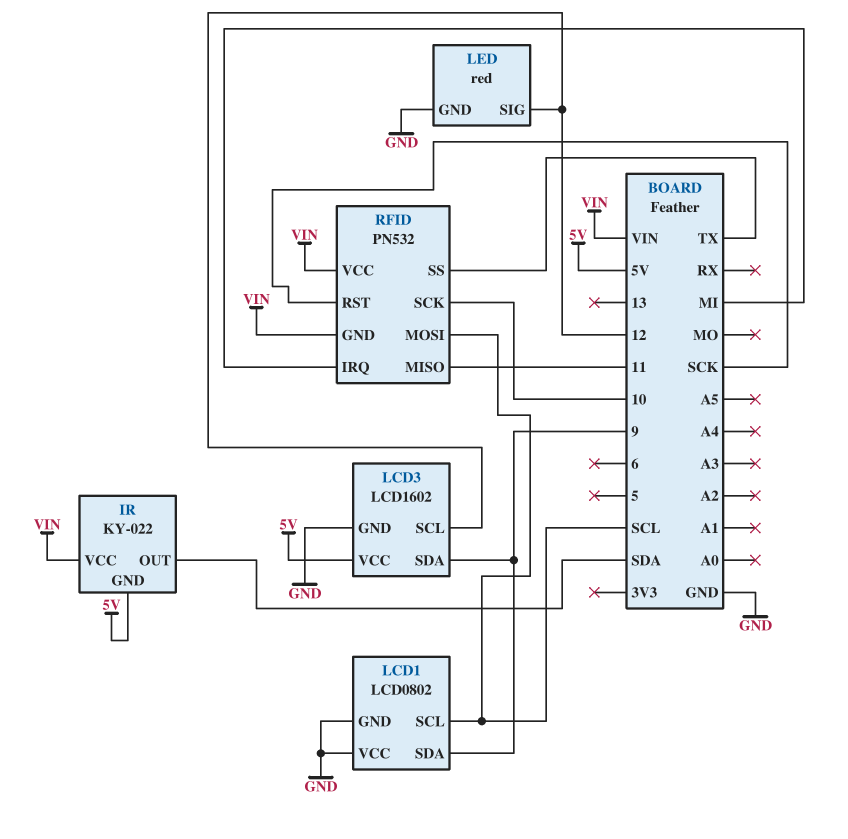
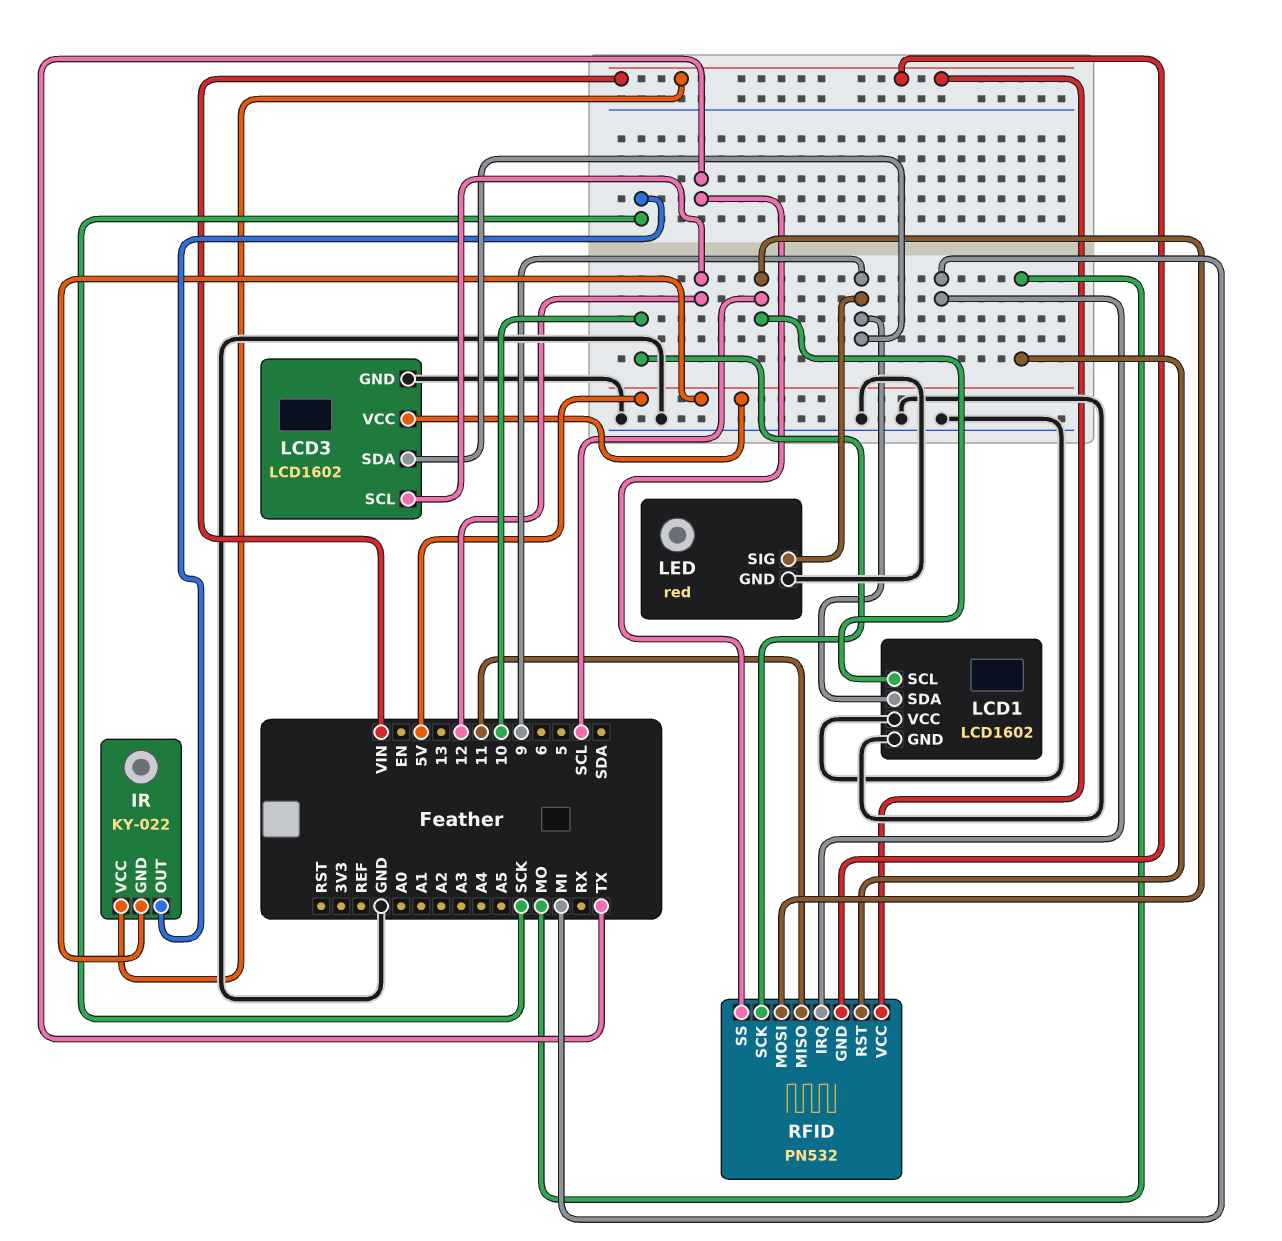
IR pin OUT: SDA -> SCK
LCD1: LCD0802 -> LCD1602
LED pin SIG: 12 -> 9
RFID pin RST: SCK -> MO

